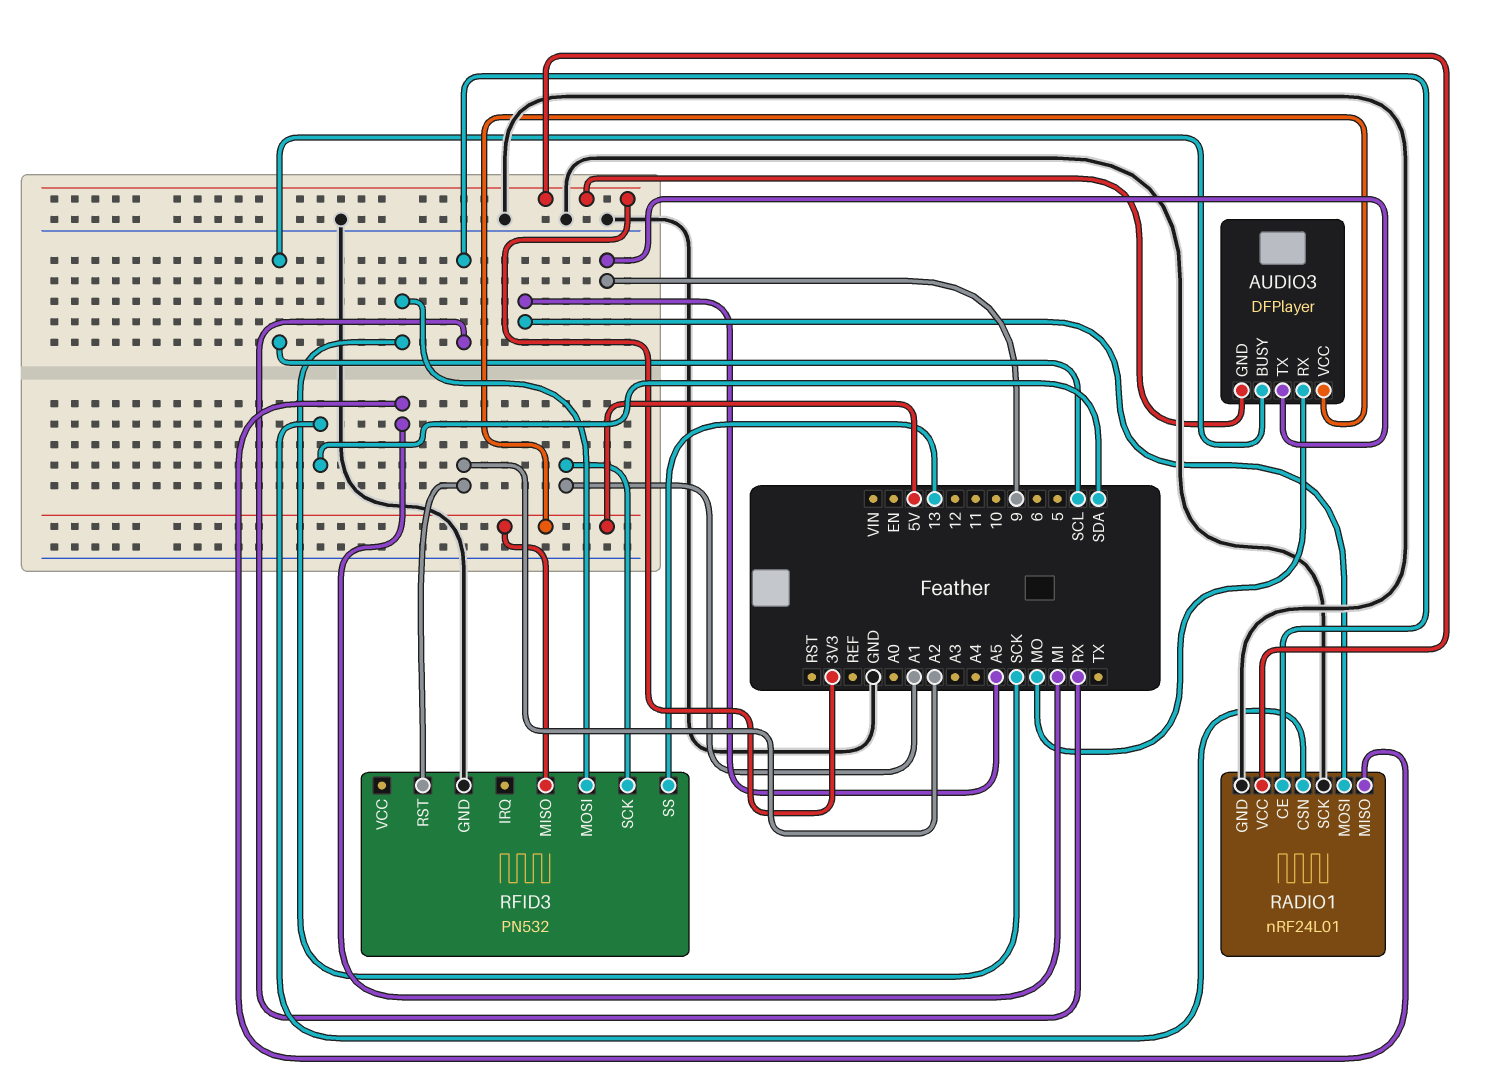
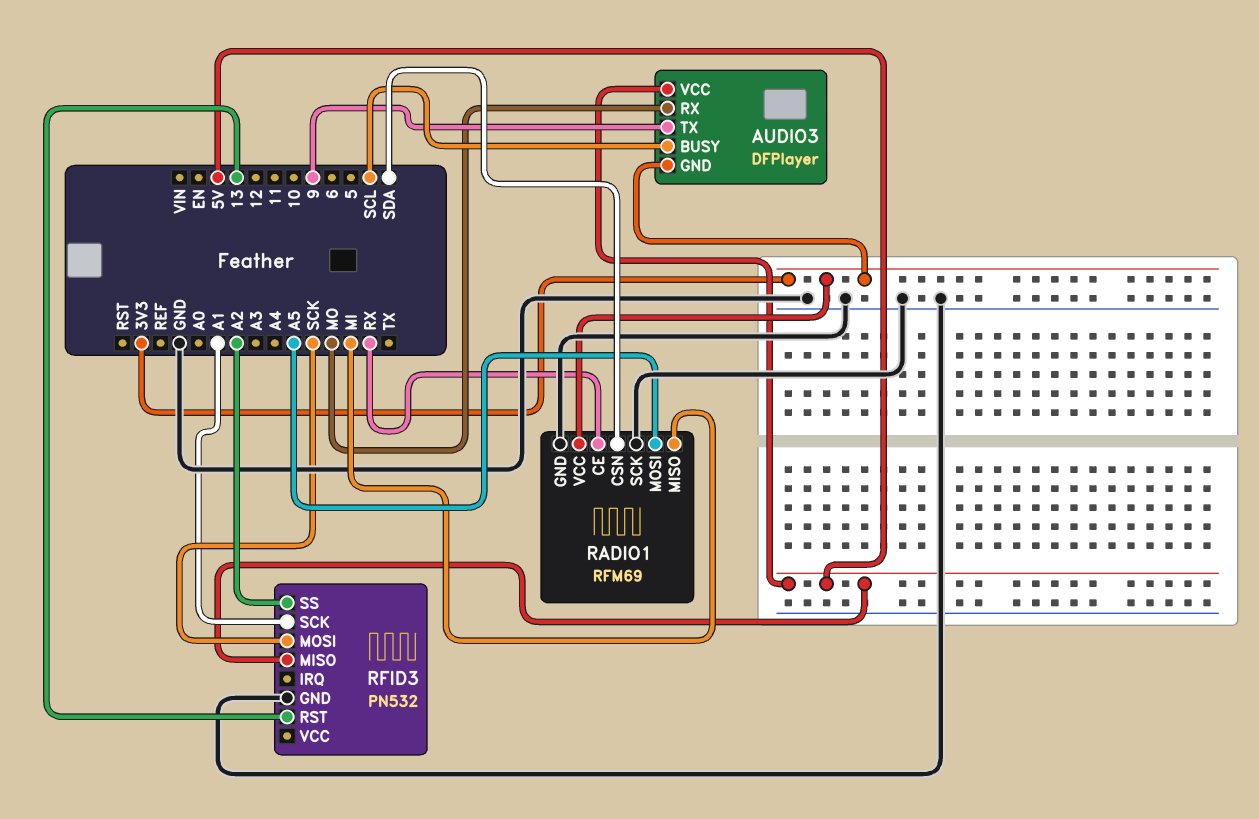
RADIO1: nRF24L01 -> RFM69
RFID3 pin RST: A2 -> 13
RFID3 pin SS: 13 -> A2

